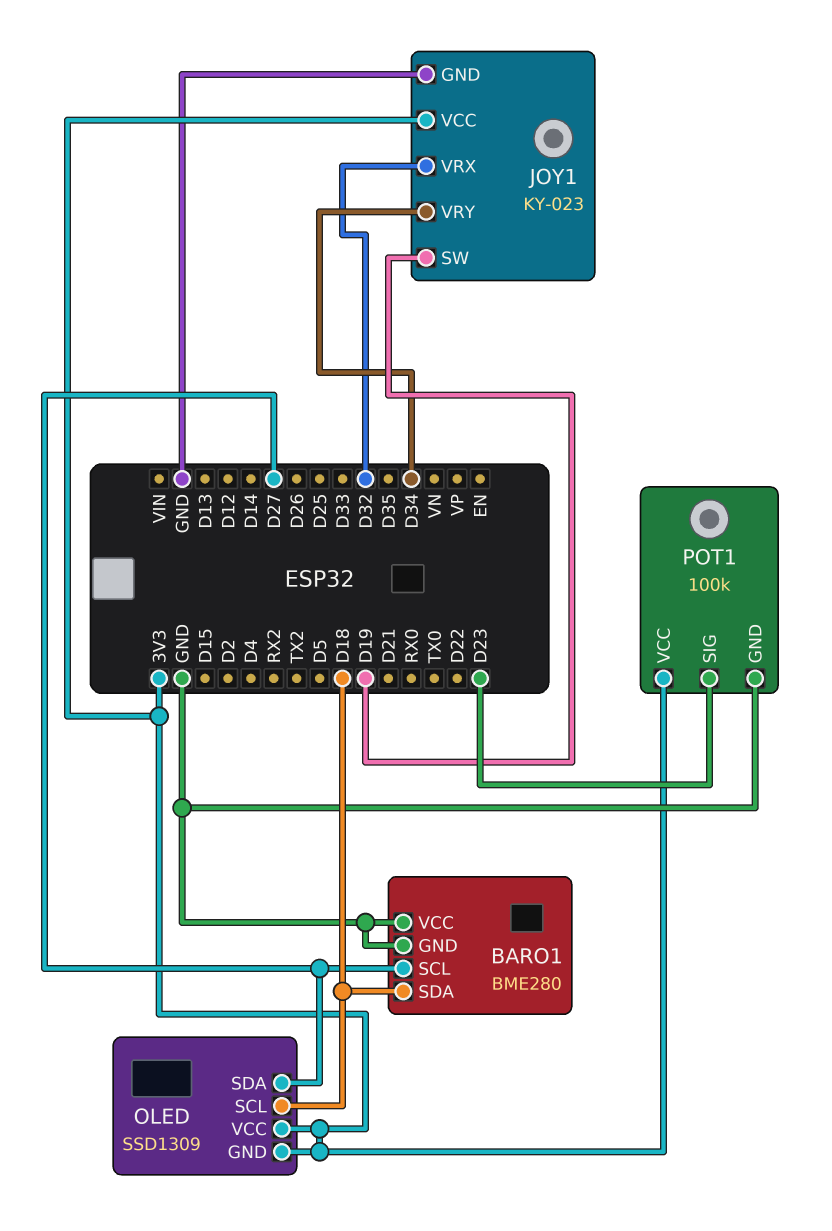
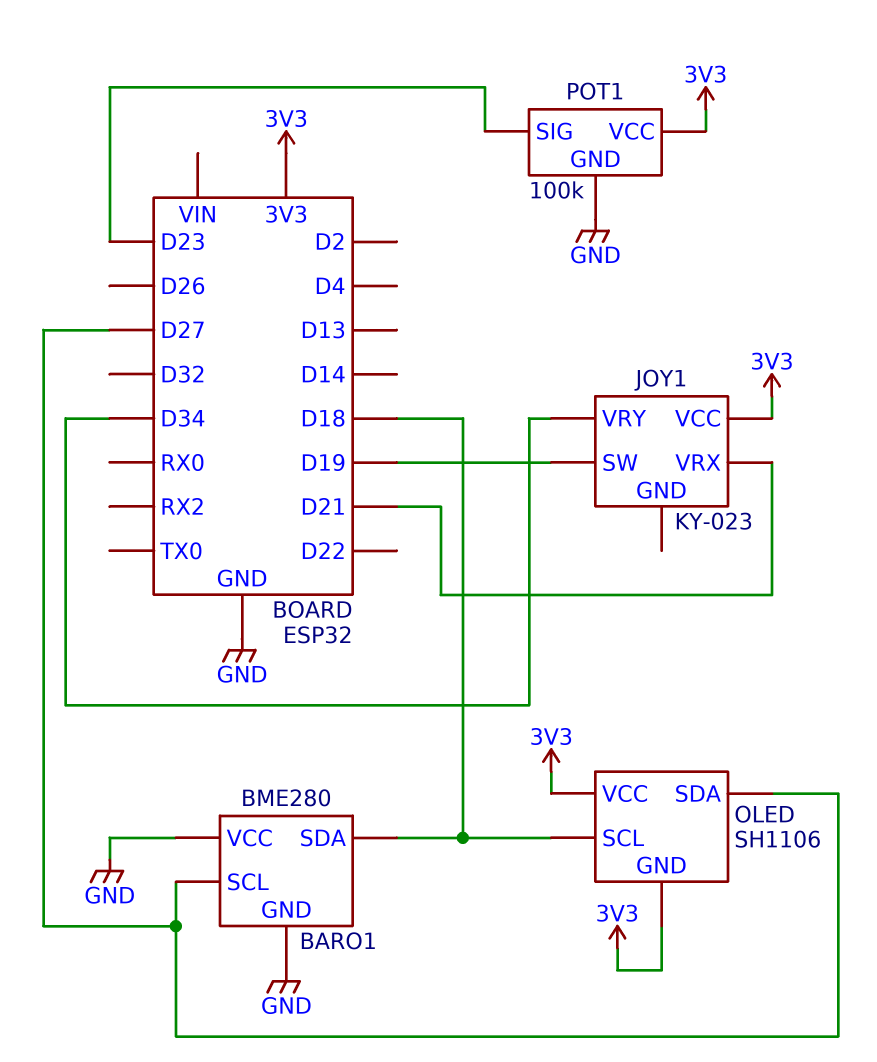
JOY1 pin GND: GND -> none
JOY1 pin VRX: D32 -> D21
OLED: SSD1309 -> SH1106

